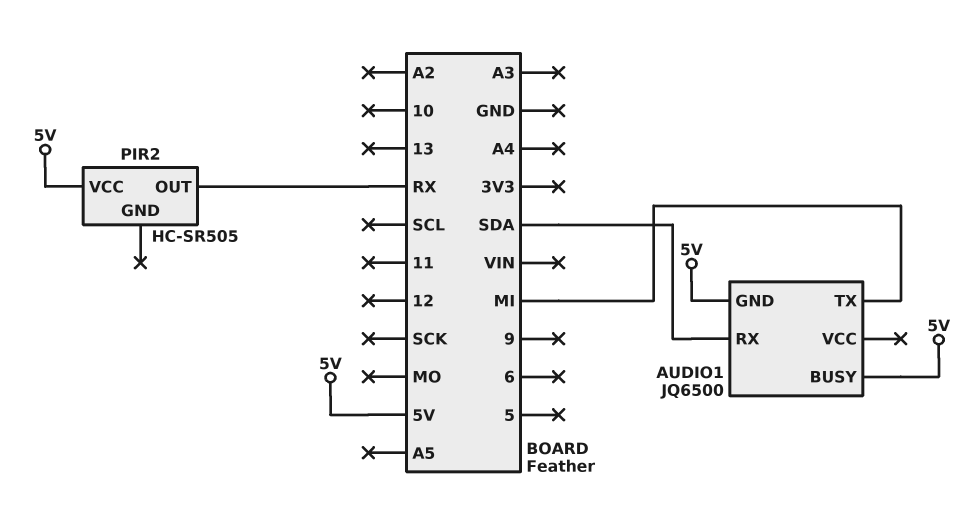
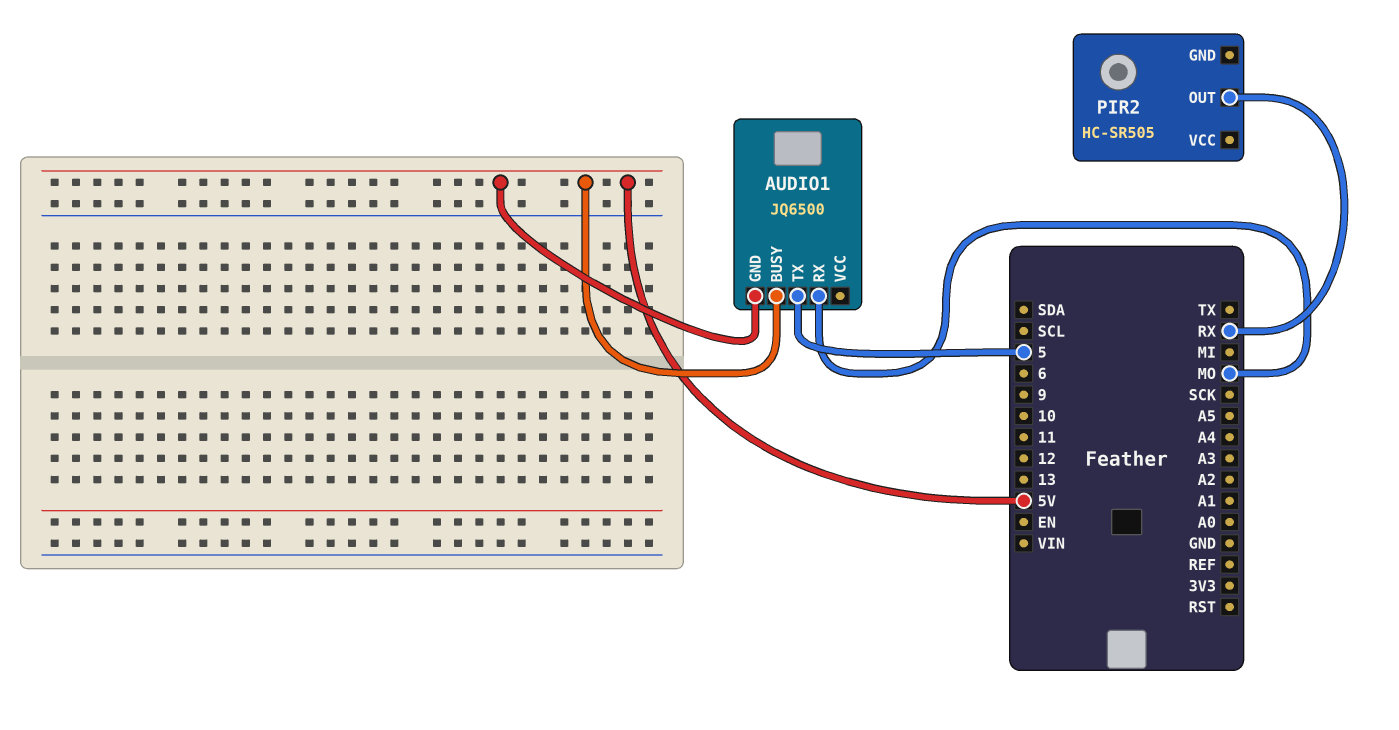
AUDIO1 pin RX: SDA -> MO
AUDIO1 pin TX: MI -> 5
PIR2 pin VCC: 5V -> none

